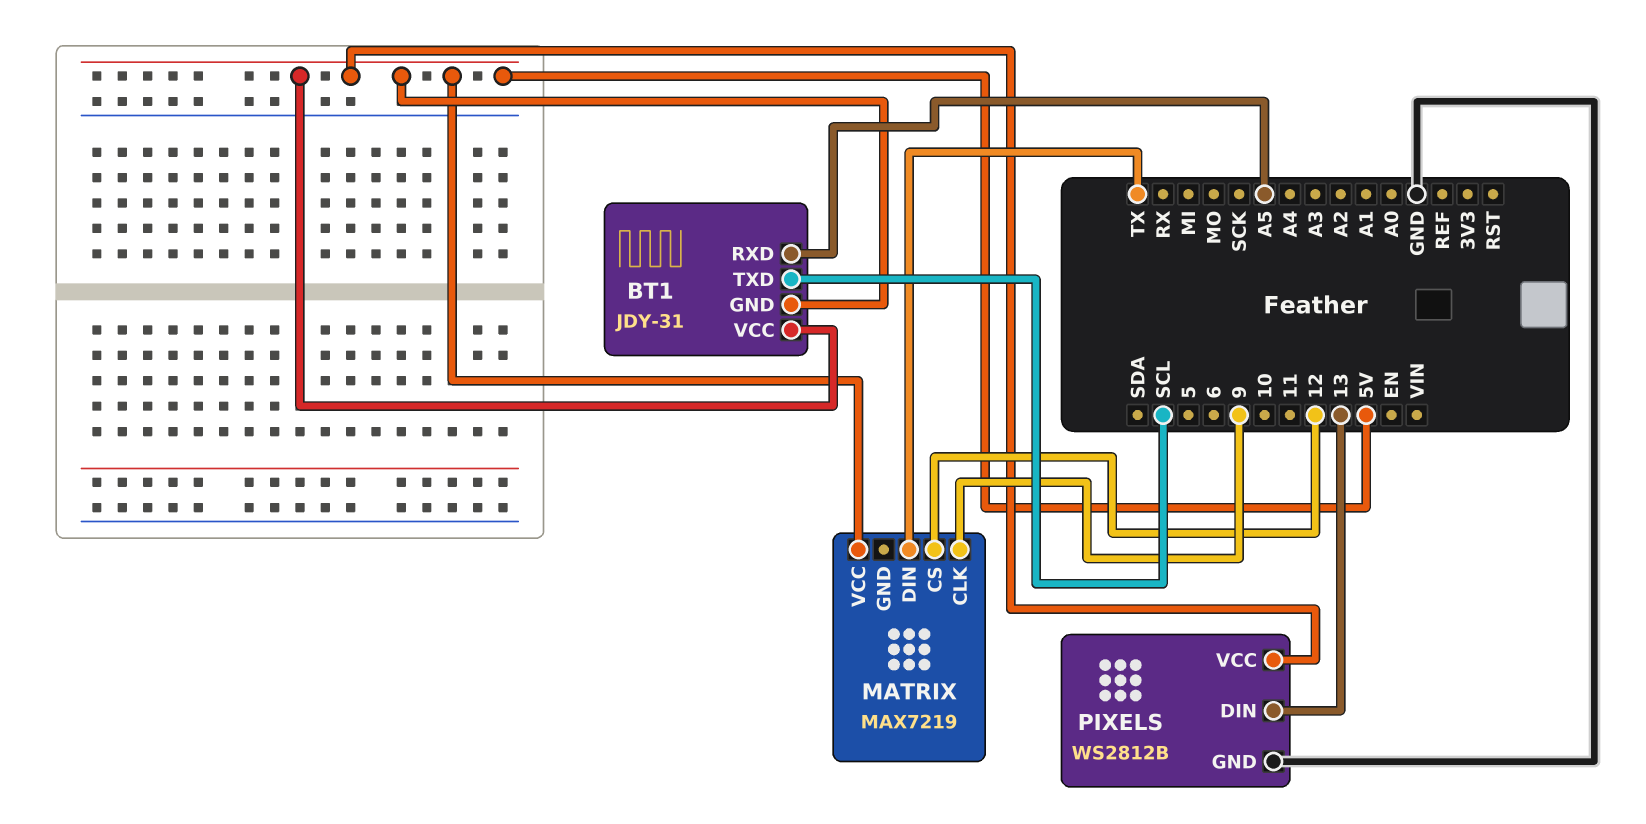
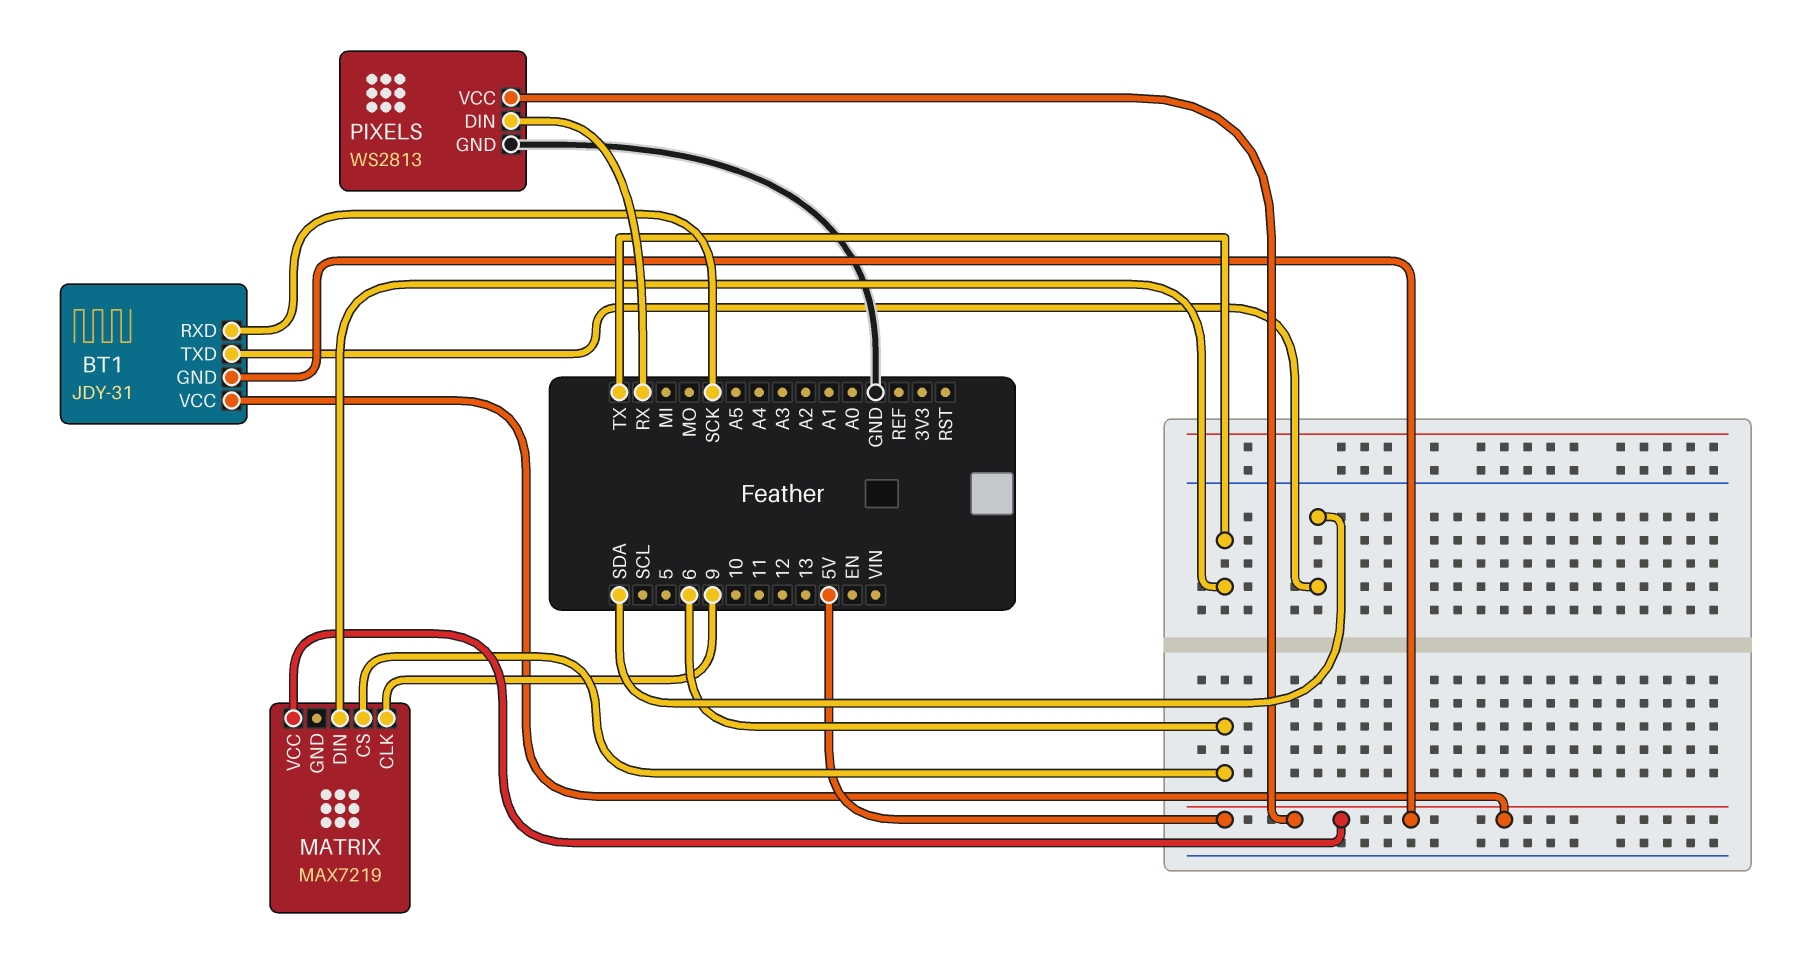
BT1 pin RXD: A5 -> SCK
BT1 pin TXD: SCL -> SDA
MATRIX pin CS: 12 -> 6
PIXELS: WS2812B -> WS2813
PIXELS pin DIN: 13 -> RX

